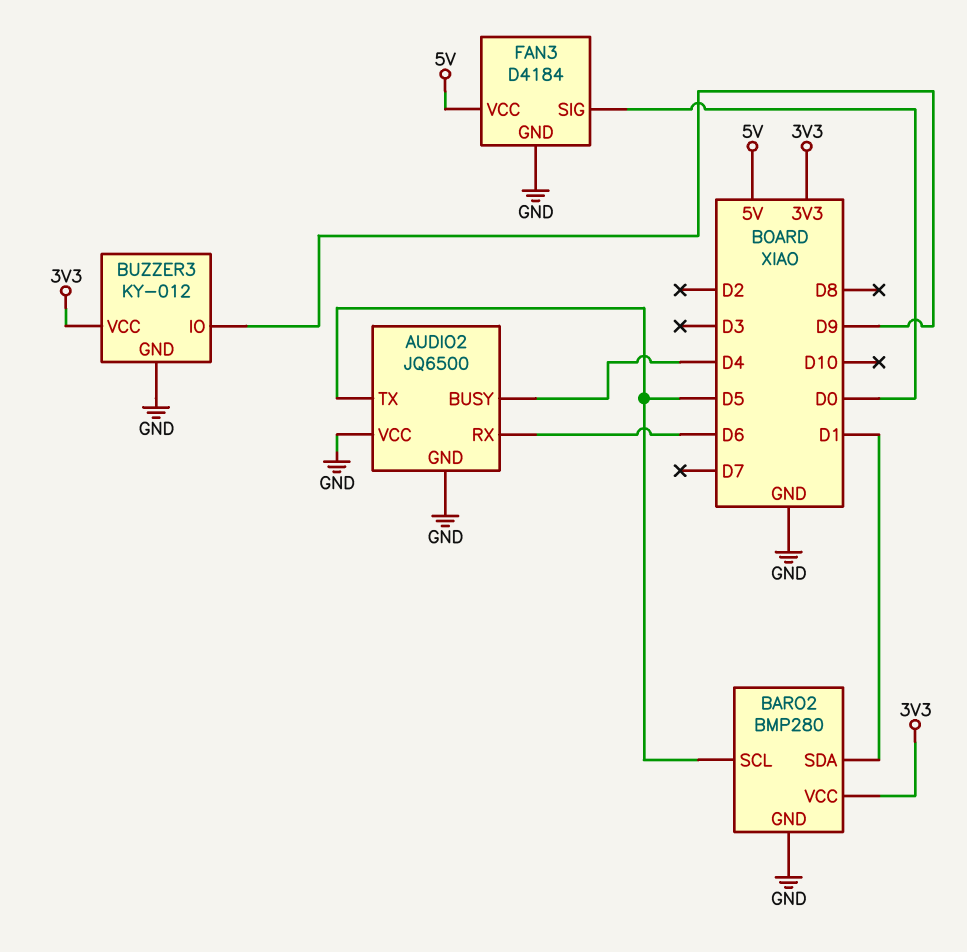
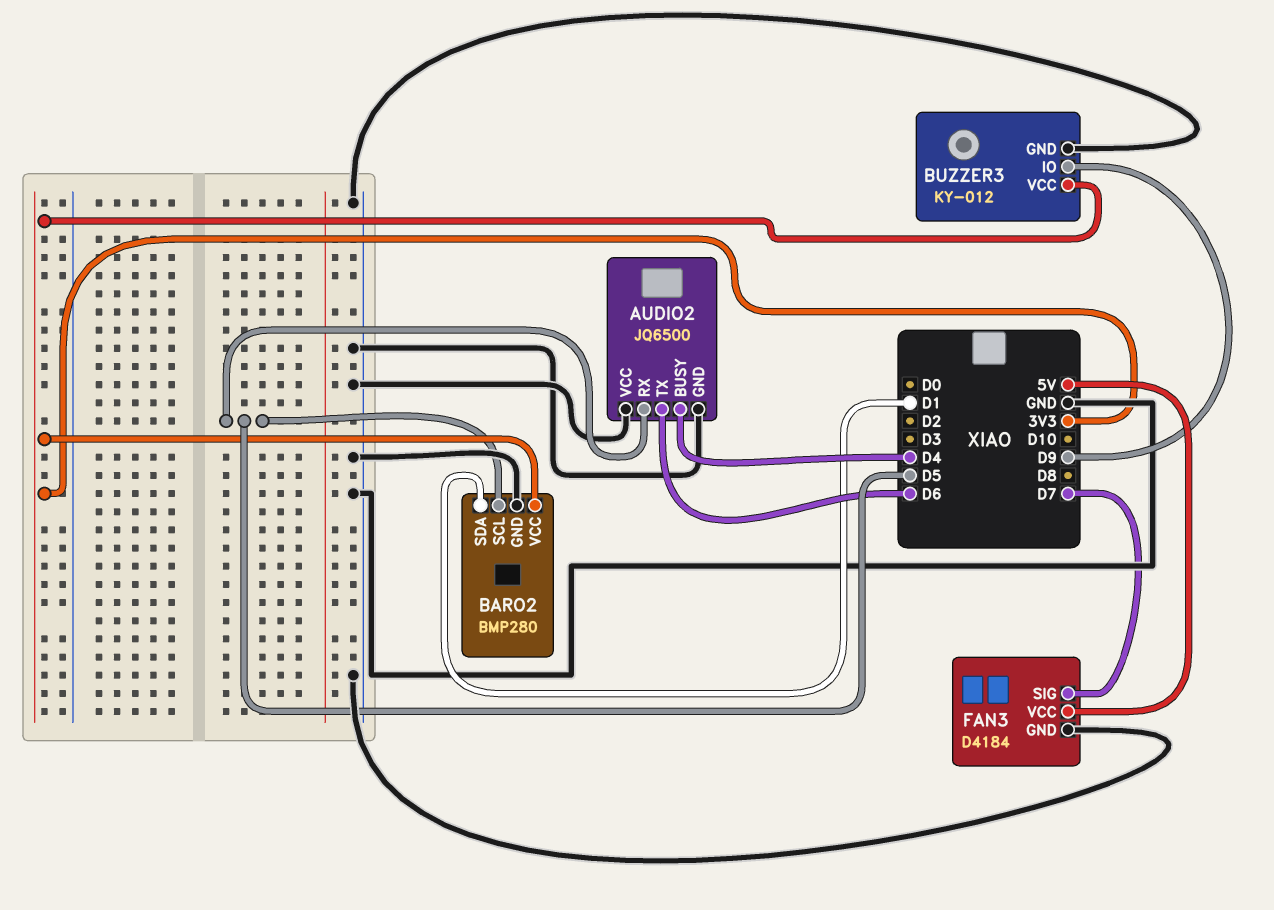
AUDIO2 pin RX: D6 -> D5
AUDIO2 pin TX: D5 -> D6
FAN3 pin SIG: D0 -> D7

